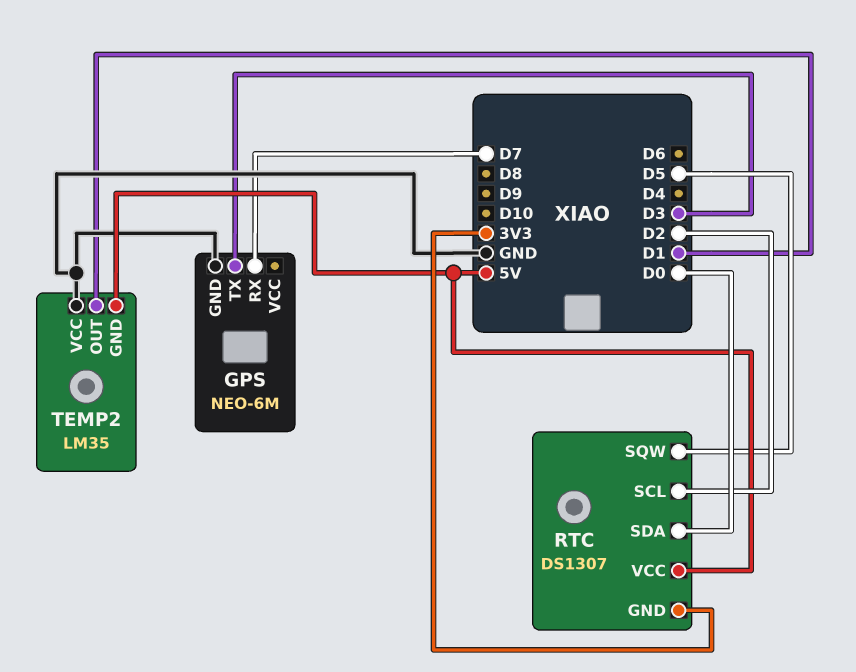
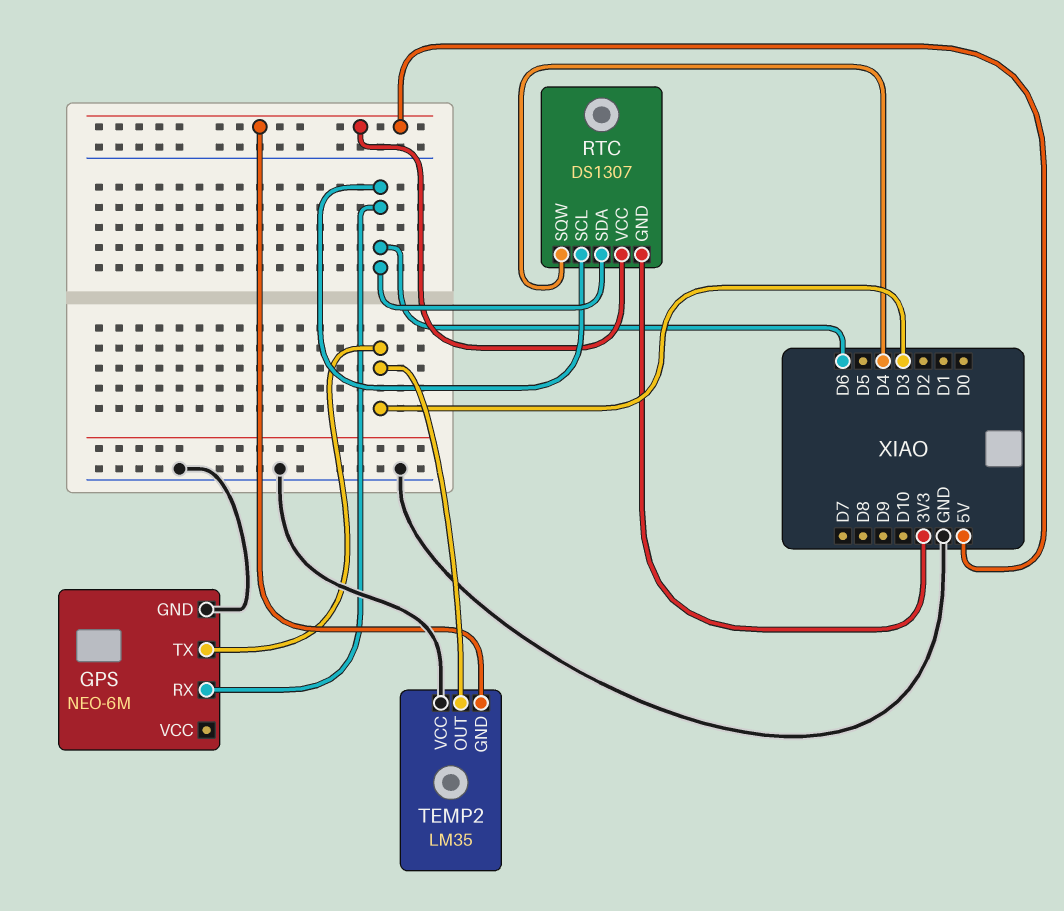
GPS pin RX: D7 -> D6
RTC pin SCL: D2 -> D6
RTC pin SDA: D0 -> D6
RTC pin SQW: D5 -> D4
TEMP2 pin OUT: D1 -> D3

